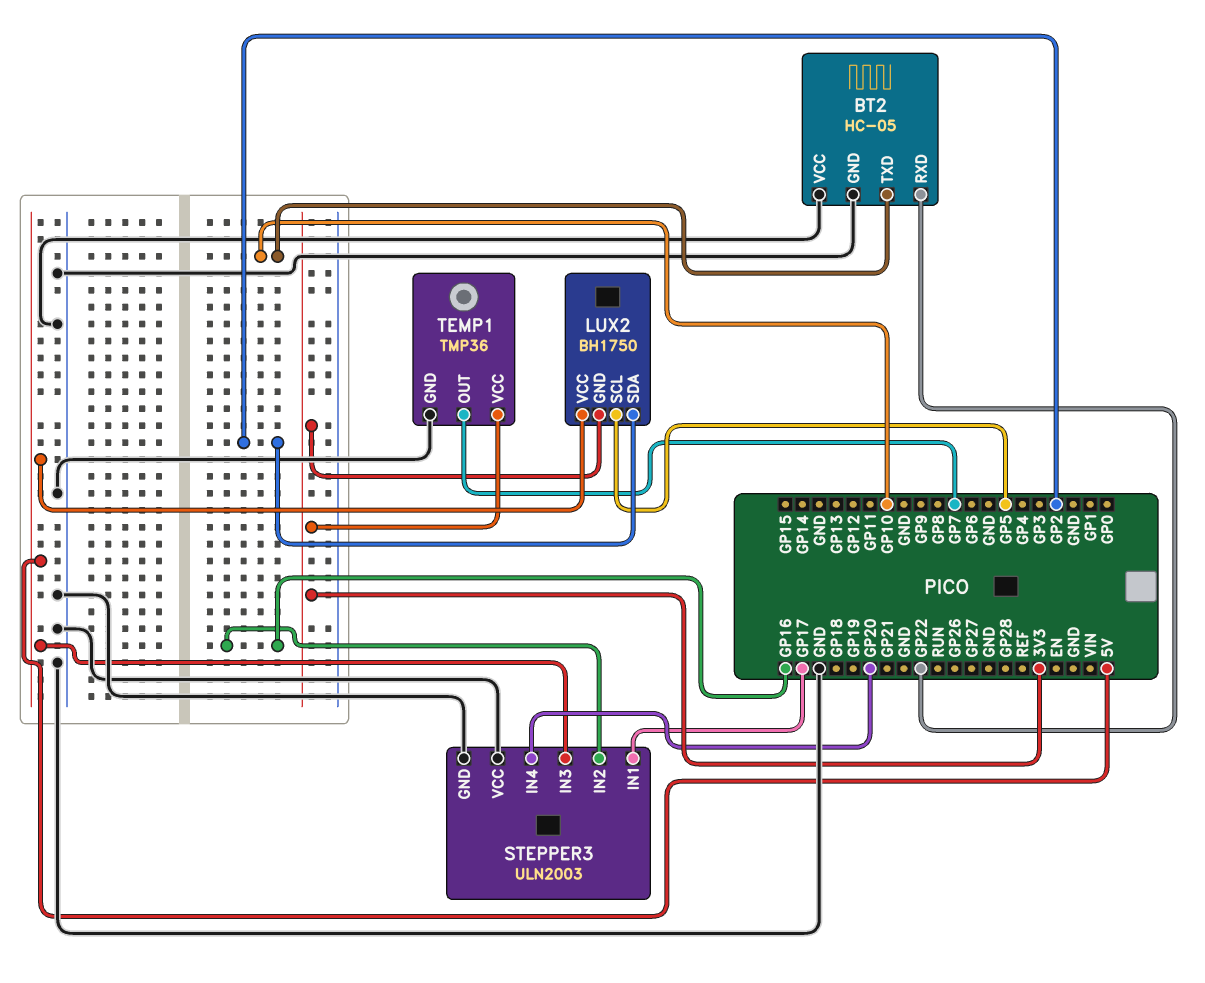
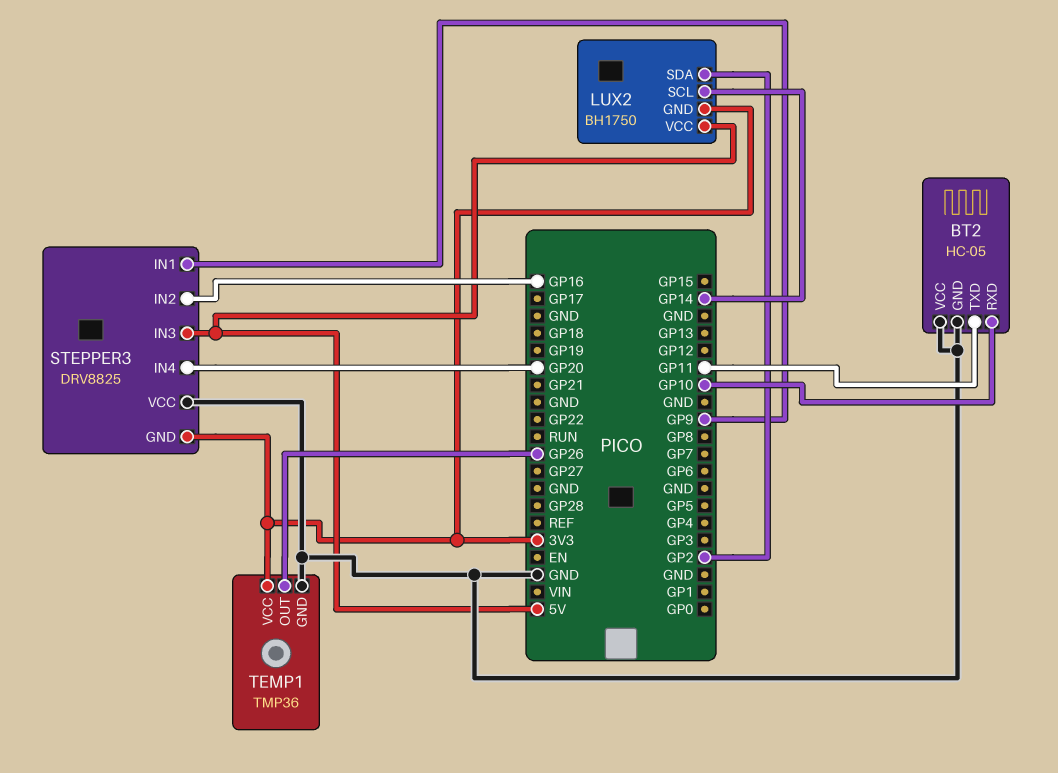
BT2 pin RXD: GP22 -> GP10
BT2 pin TXD: GP10 -> GP11
LUX2 pin SCL: GP5 -> GP14
STEPPER3: ULN2003 -> DRV8825
STEPPER3 pin GND: GND -> 3V3
STEPPER3 pin IN1: GP17 -> GP9
TEMP1 pin OUT: GP7 -> GP26

